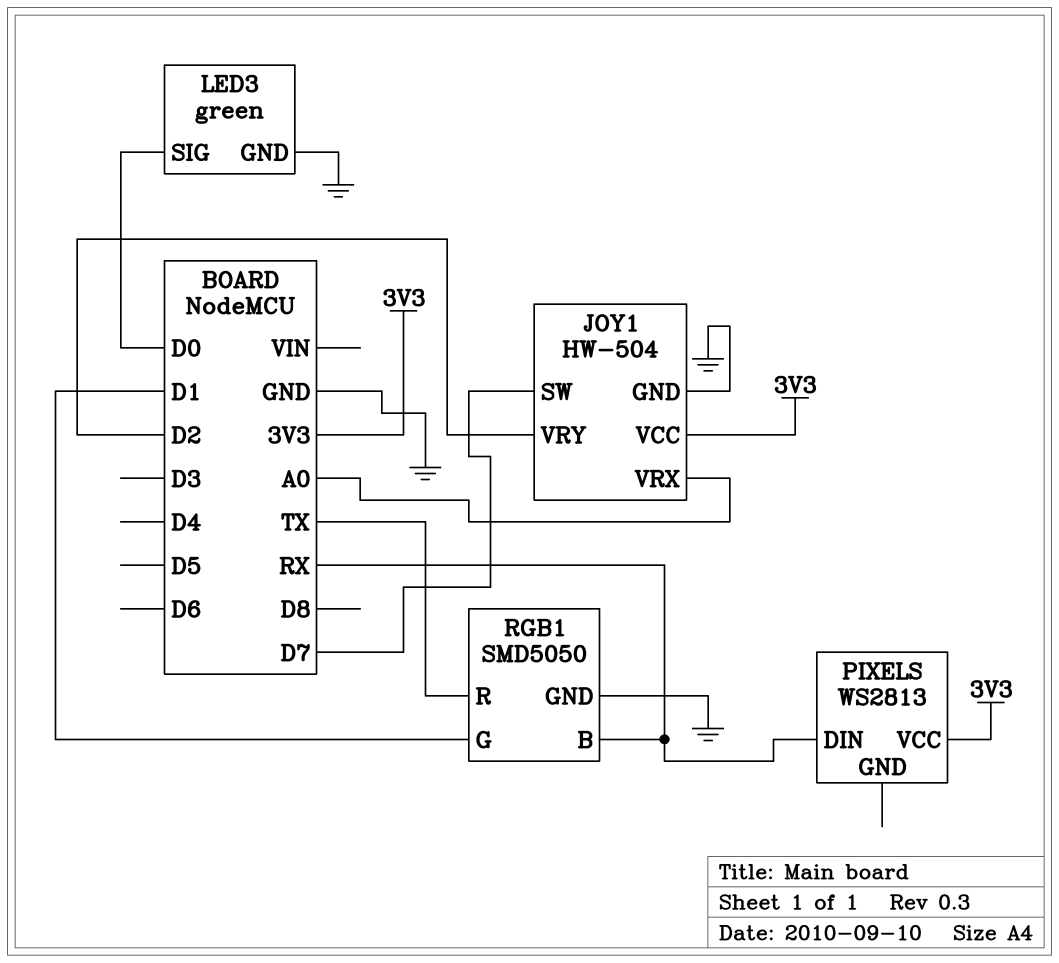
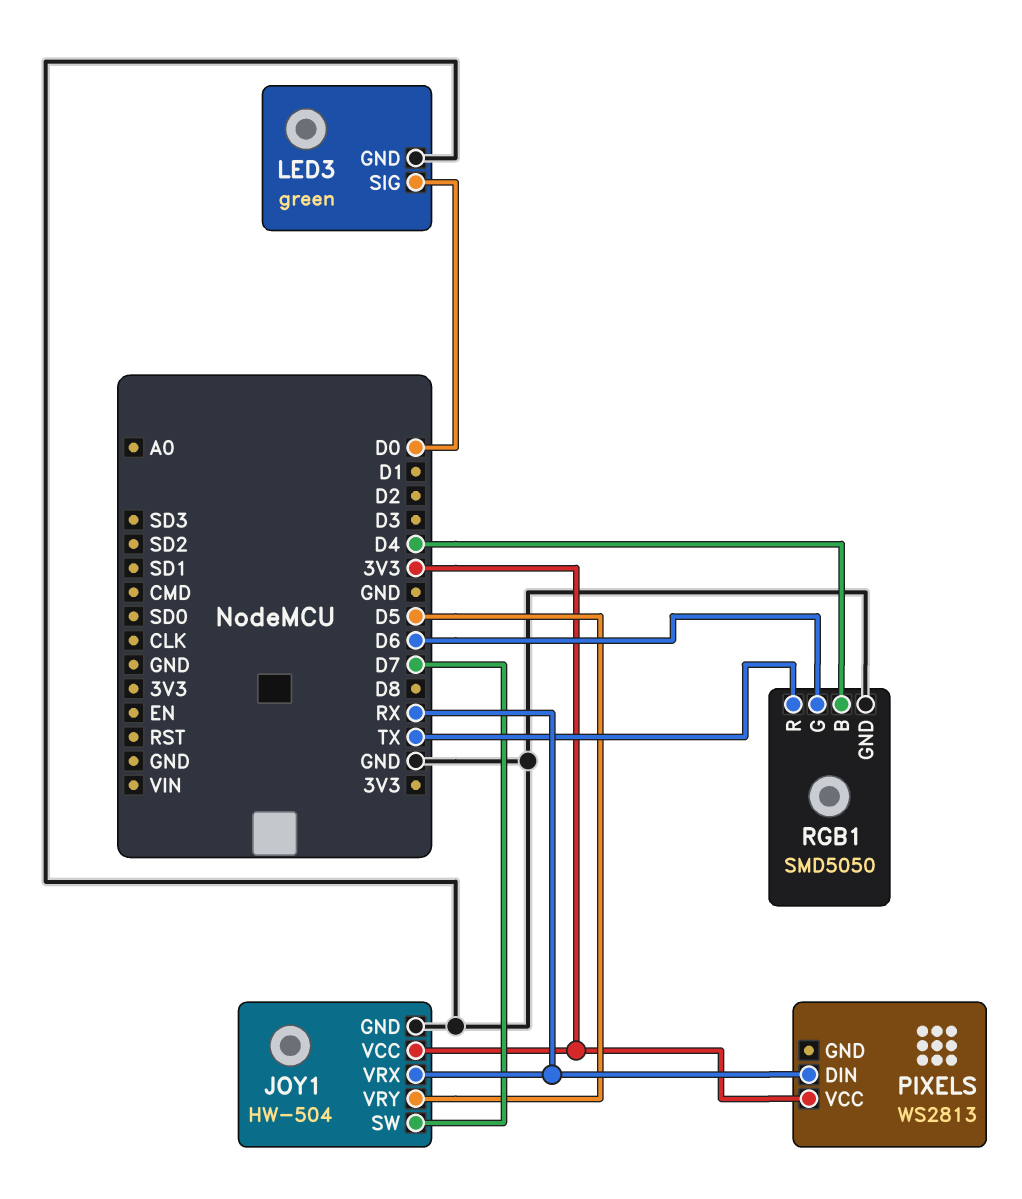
JOY1 pin VRX: A0 -> RX
JOY1 pin VRY: D2 -> D5
RGB1 pin B: RX -> D4
RGB1 pin G: D1 -> D6

